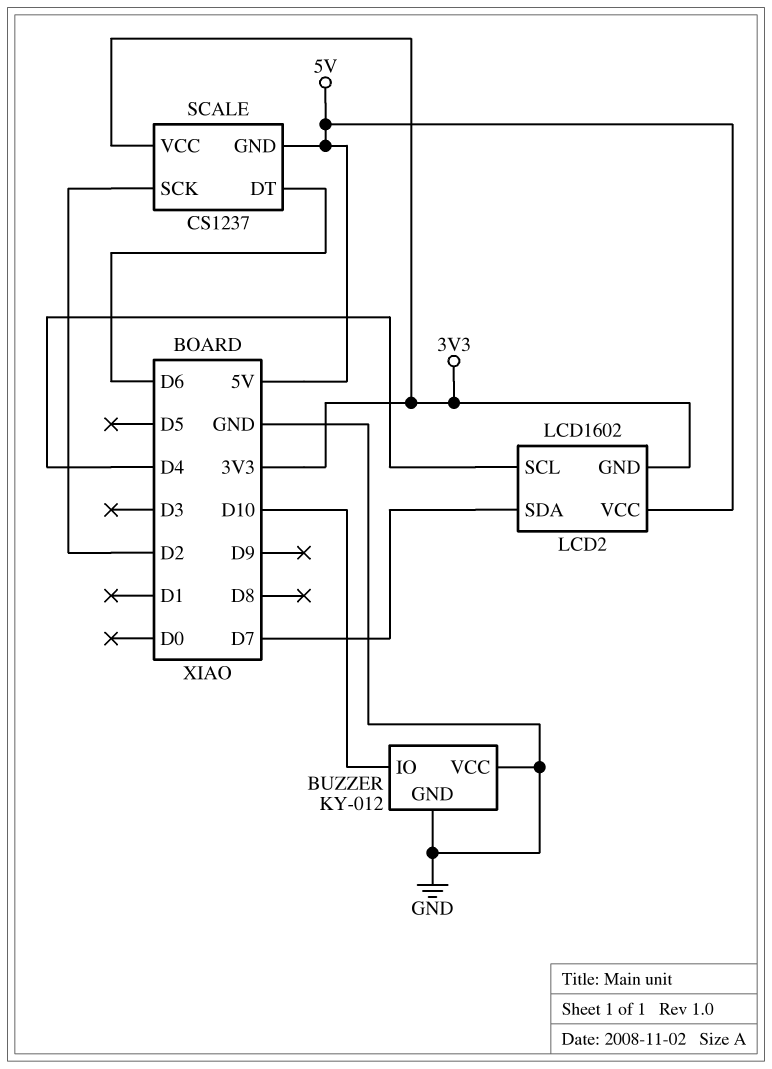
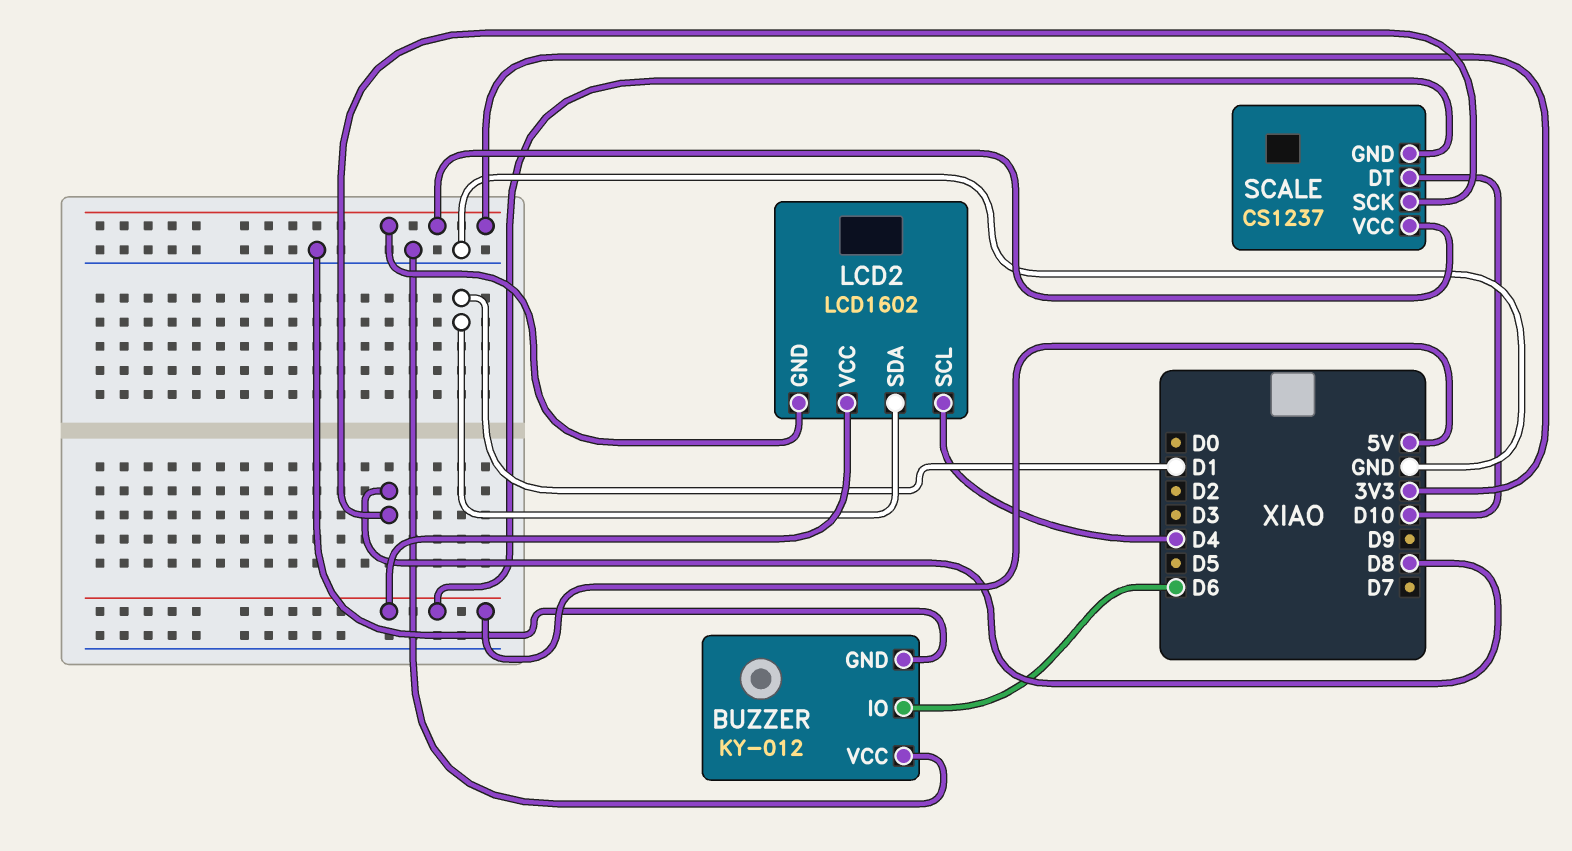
BUZZER pin IO: D10 -> D6
LCD2 pin SDA: D7 -> D1
SCALE pin DT: D6 -> D10
SCALE pin SCK: D2 -> D8

